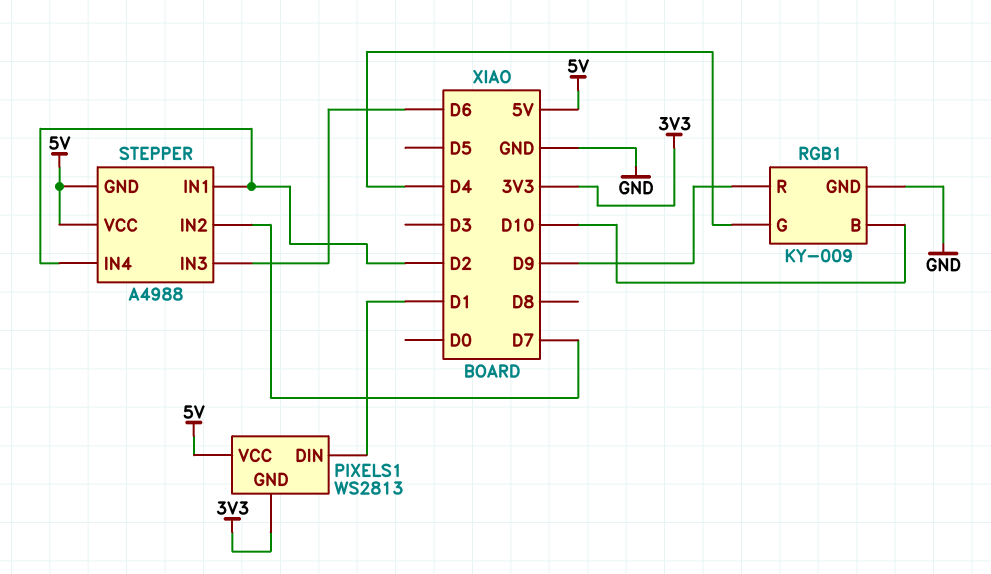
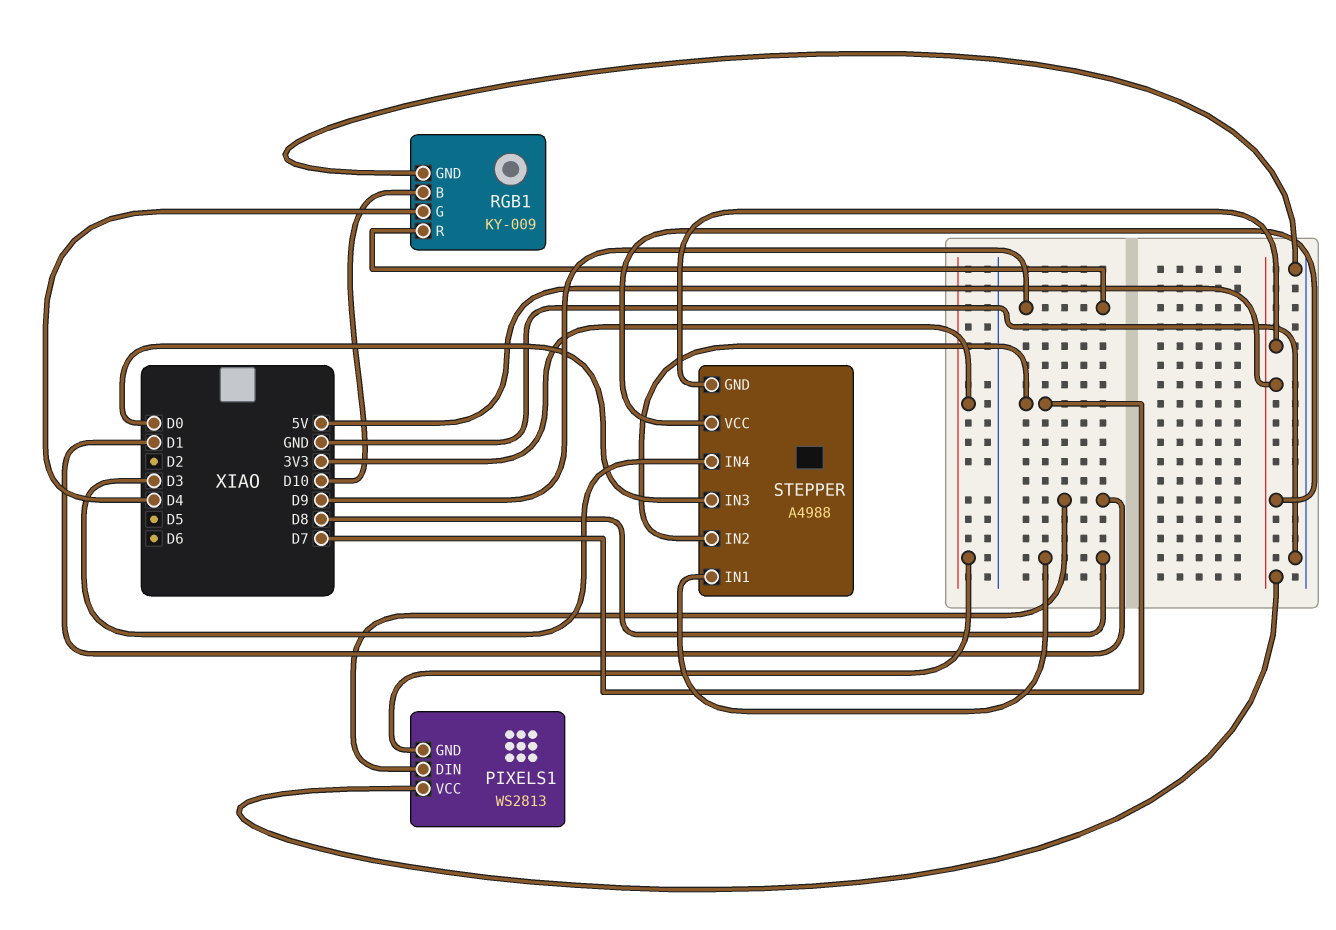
STEPPER pin IN1: D2 -> D8
STEPPER pin IN3: D6 -> D0
STEPPER pin IN4: D2 -> D3

